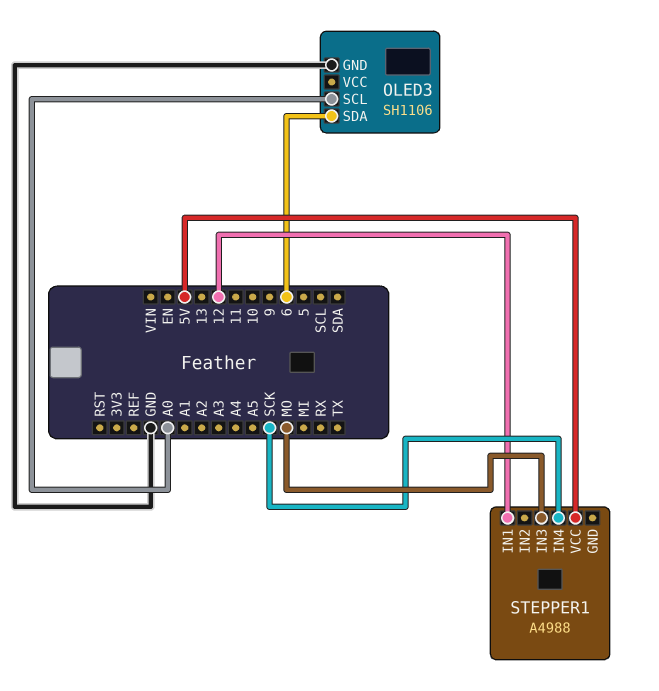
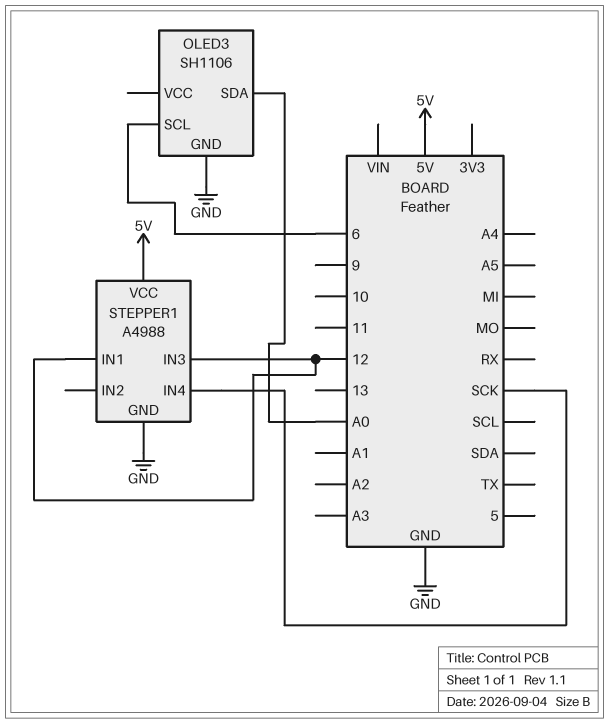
OLED3 pin SCL: A0 -> 6
OLED3 pin SDA: 6 -> A0
STEPPER1 pin GND: none -> GND
STEPPER1 pin IN3: MO -> 12

